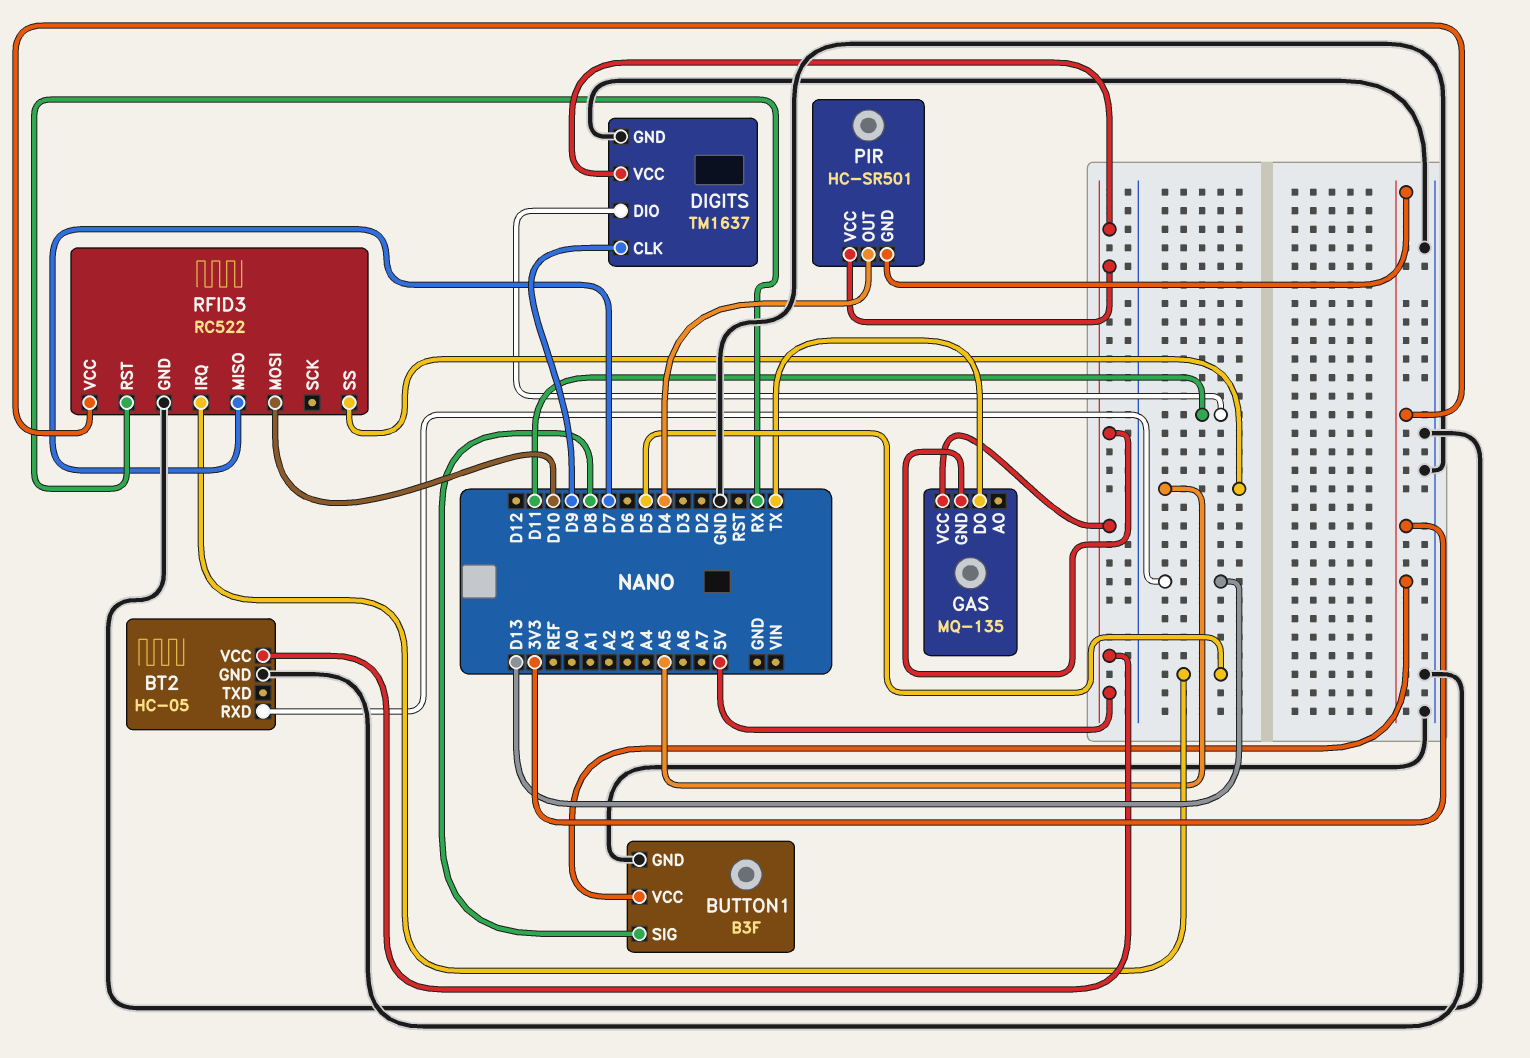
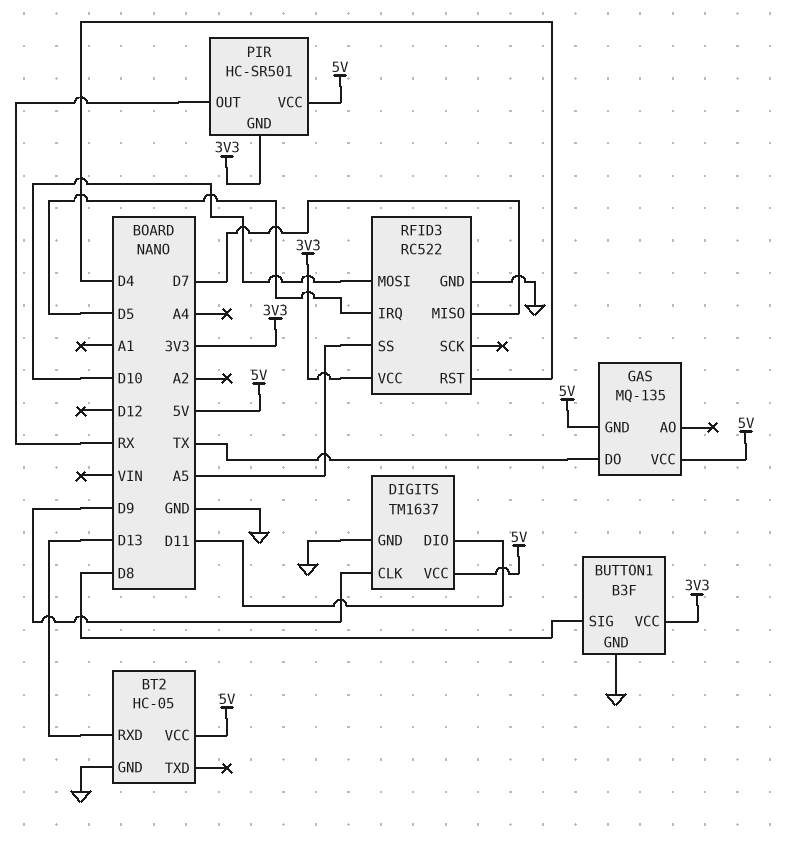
PIR pin OUT: D4 -> RX
RFID3 pin RST: RX -> D4

